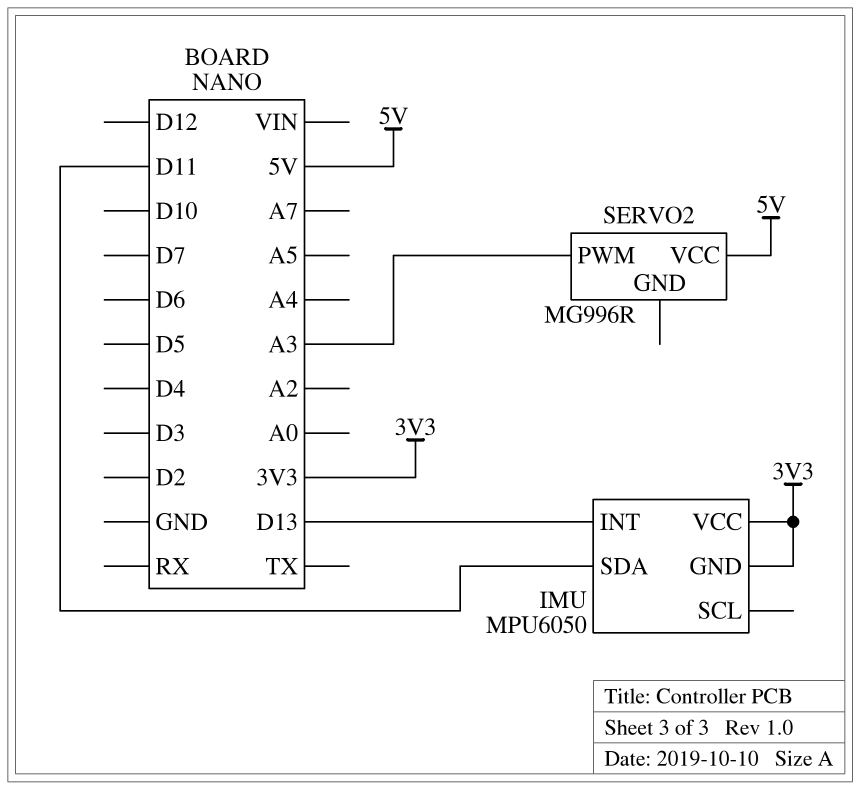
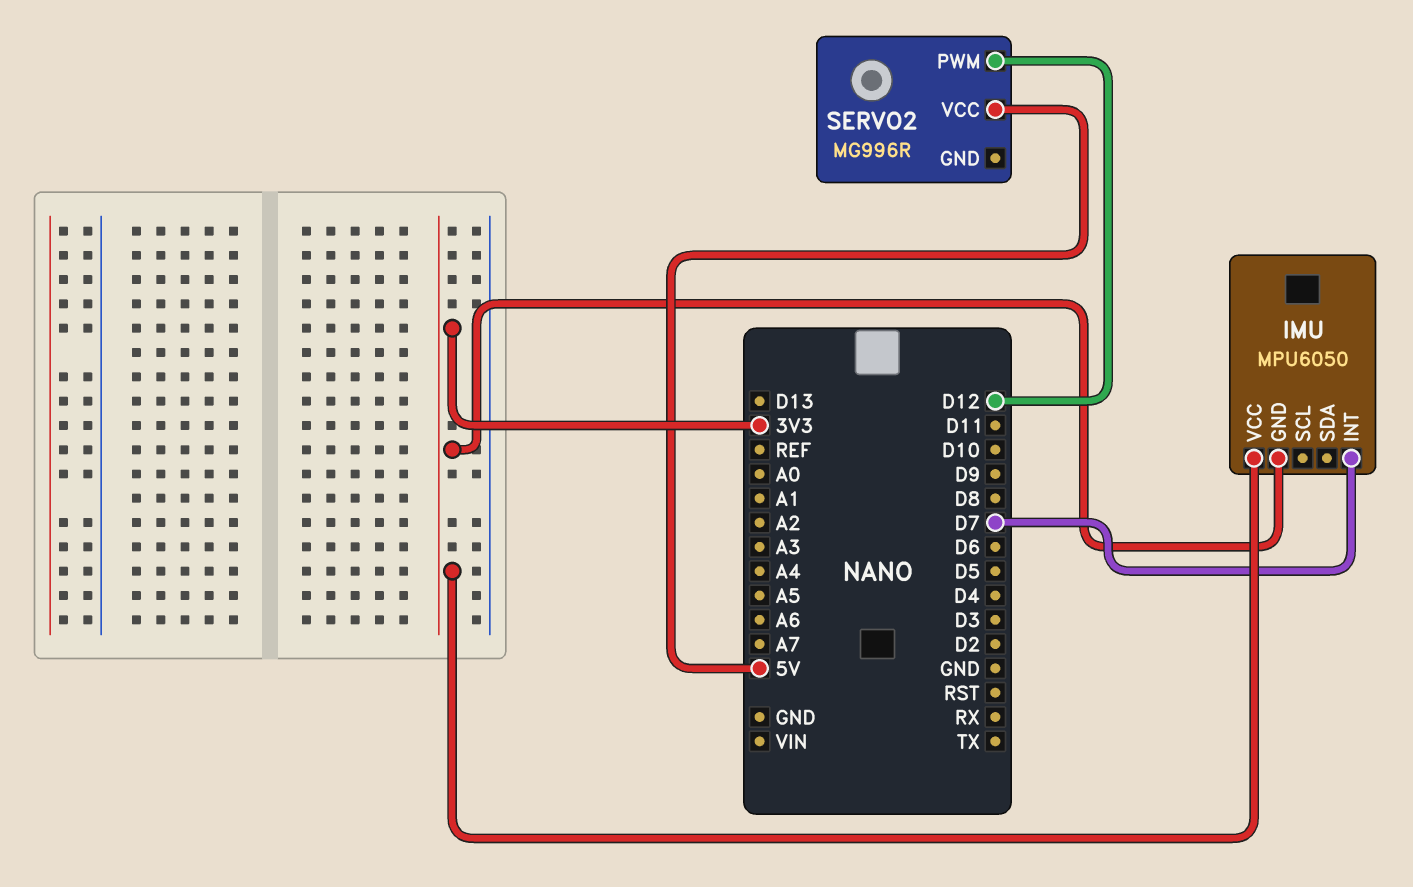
IMU pin INT: D13 -> D7
IMU pin SDA: D11 -> none
SERVO2 pin PWM: A3 -> D12

